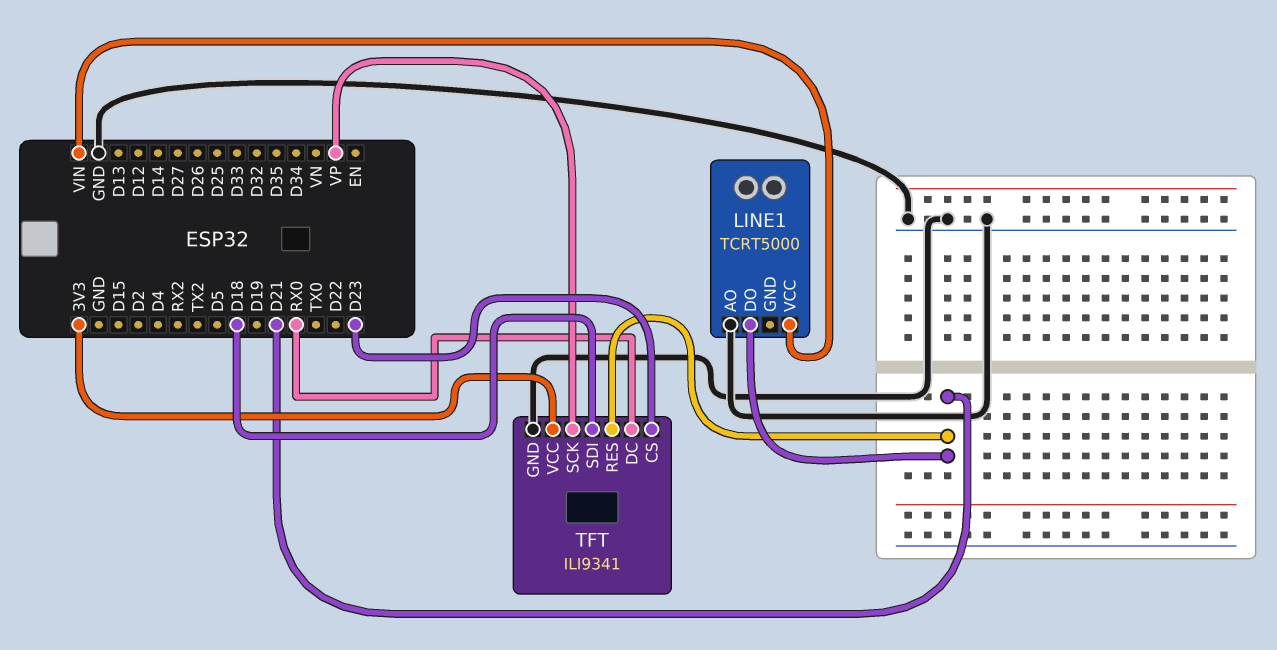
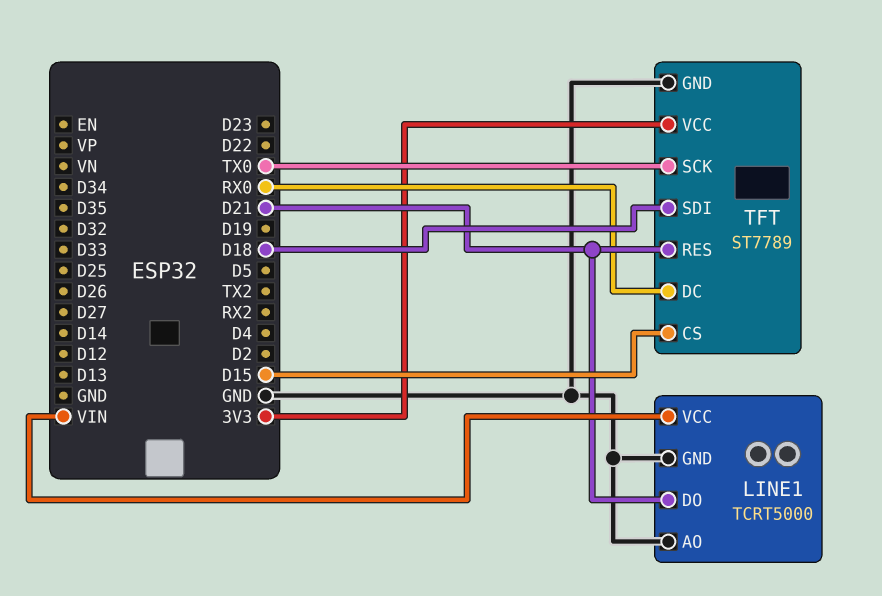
LINE1 pin GND: none -> GND
TFT: ILI9341 -> ST7789
TFT pin CS: D23 -> D15
TFT pin SCK: VP -> TX0

